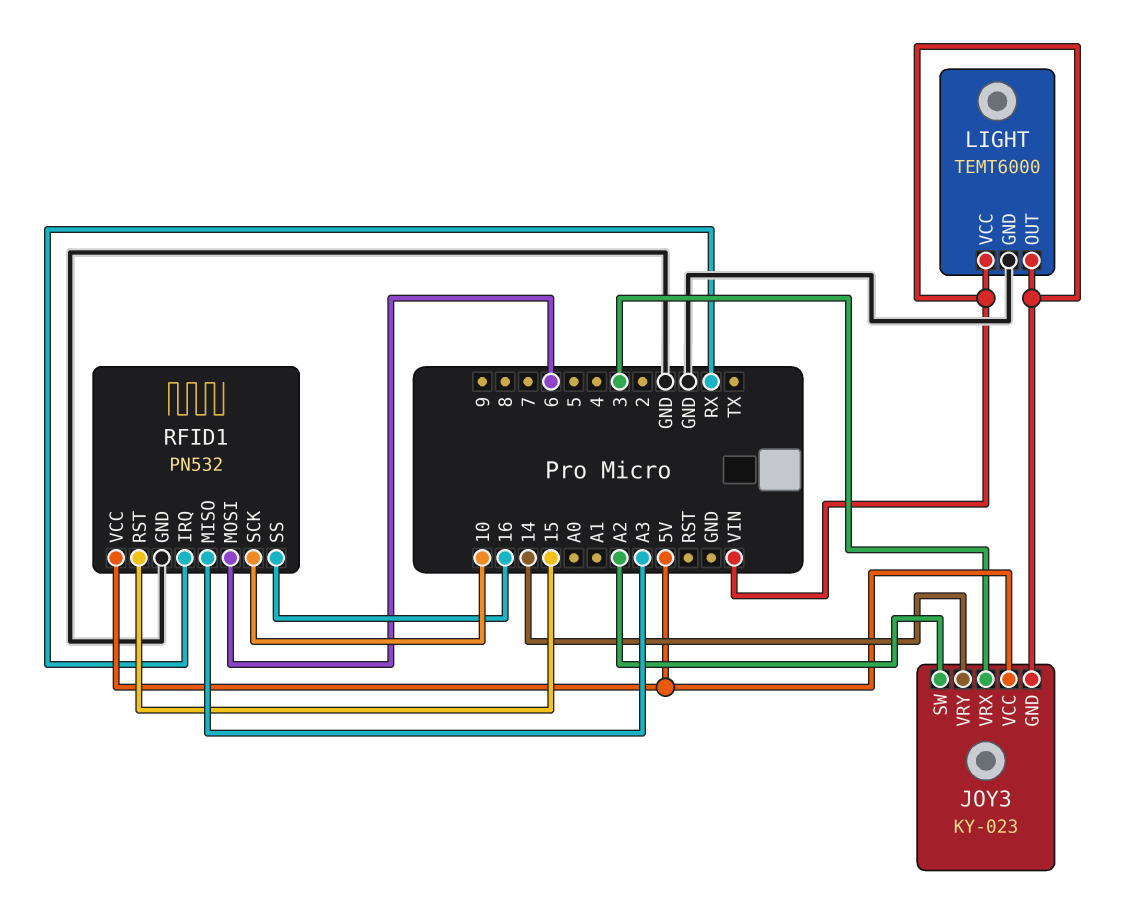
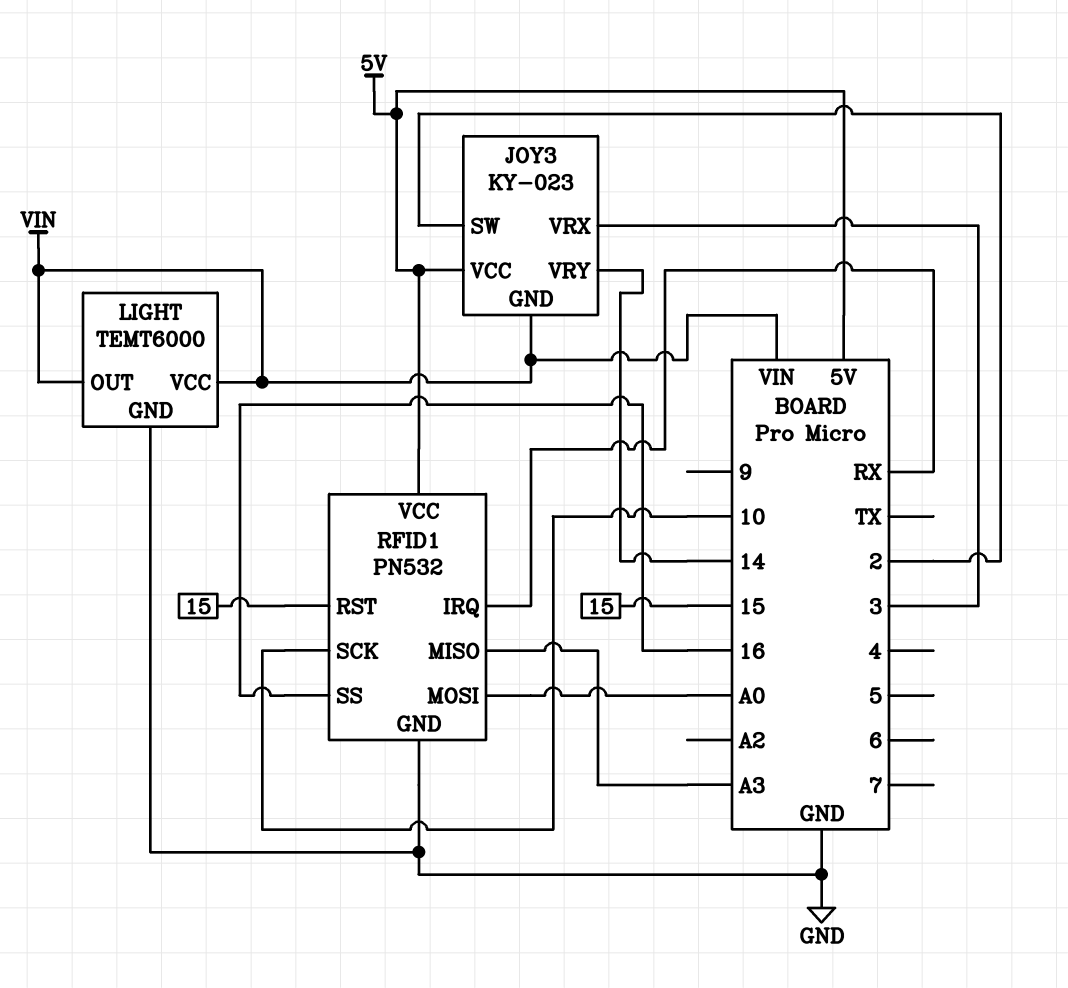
JOY3 pin SW: A2 -> 2
RFID1 pin MOSI: 6 -> A0

